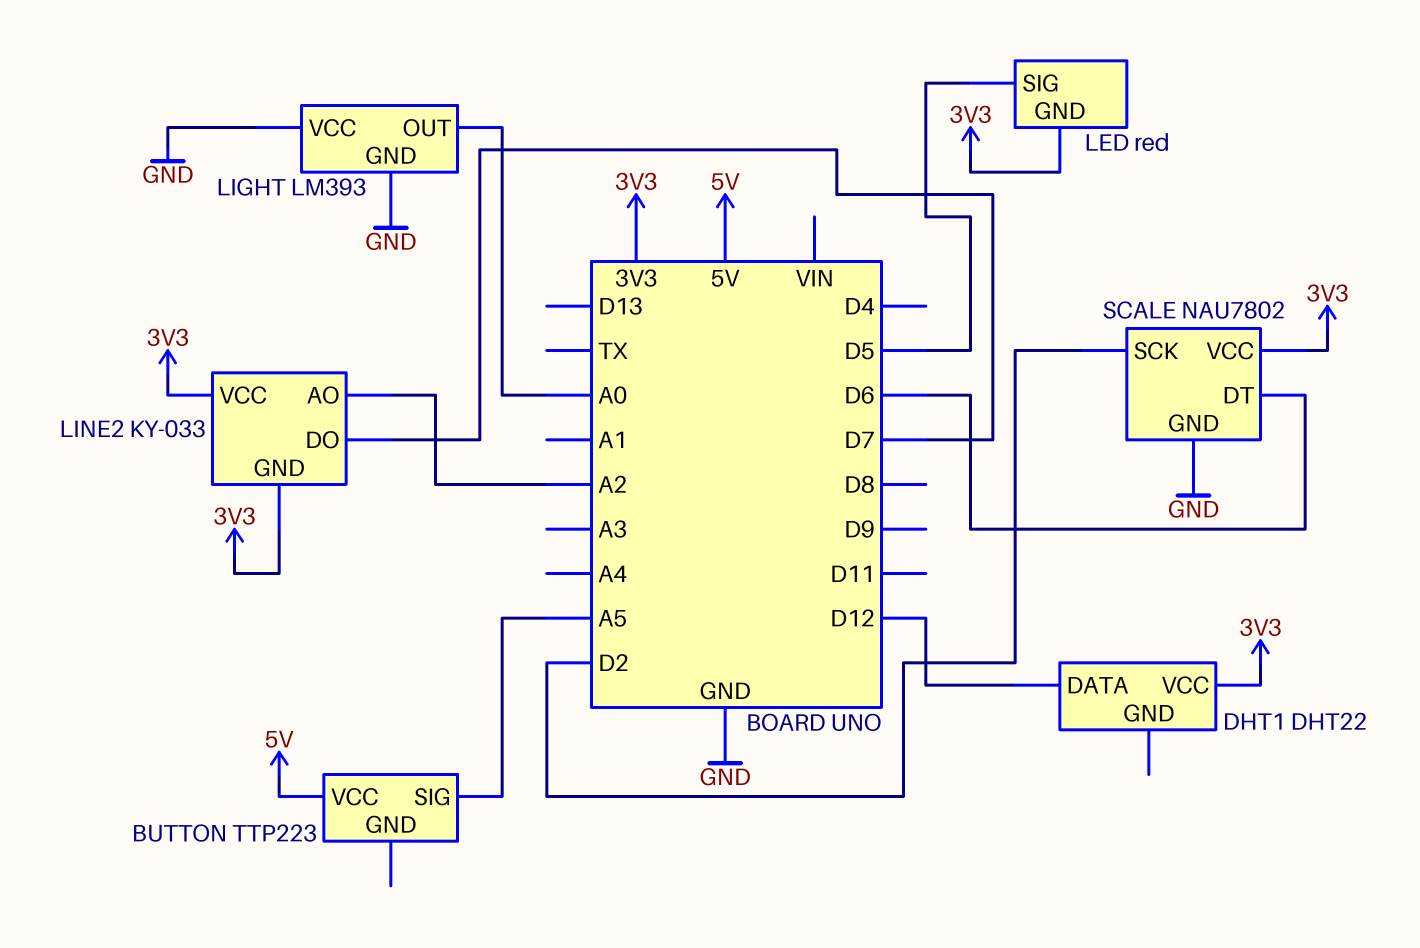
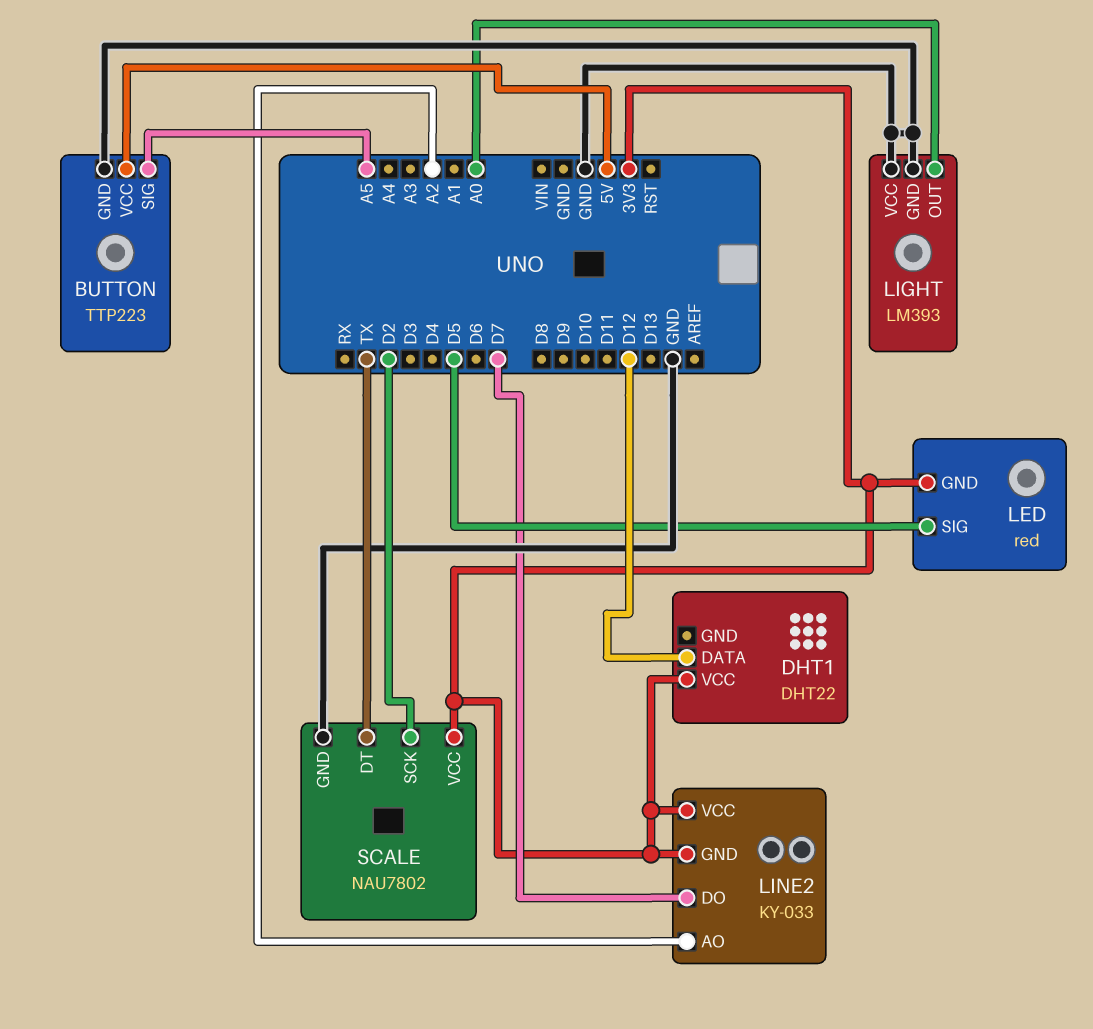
BUTTON pin GND: none -> GND
SCALE pin DT: D6 -> TX

